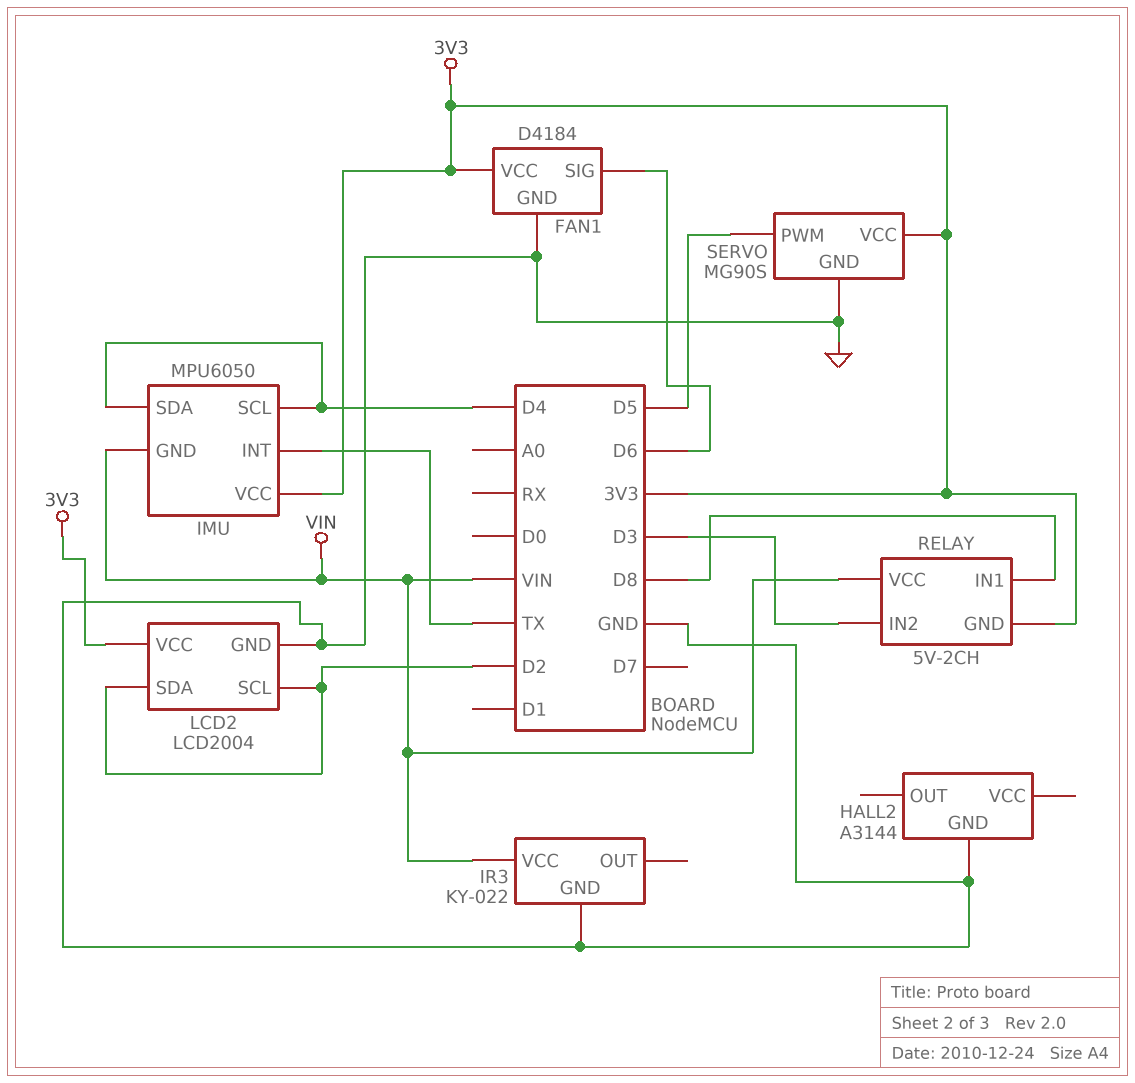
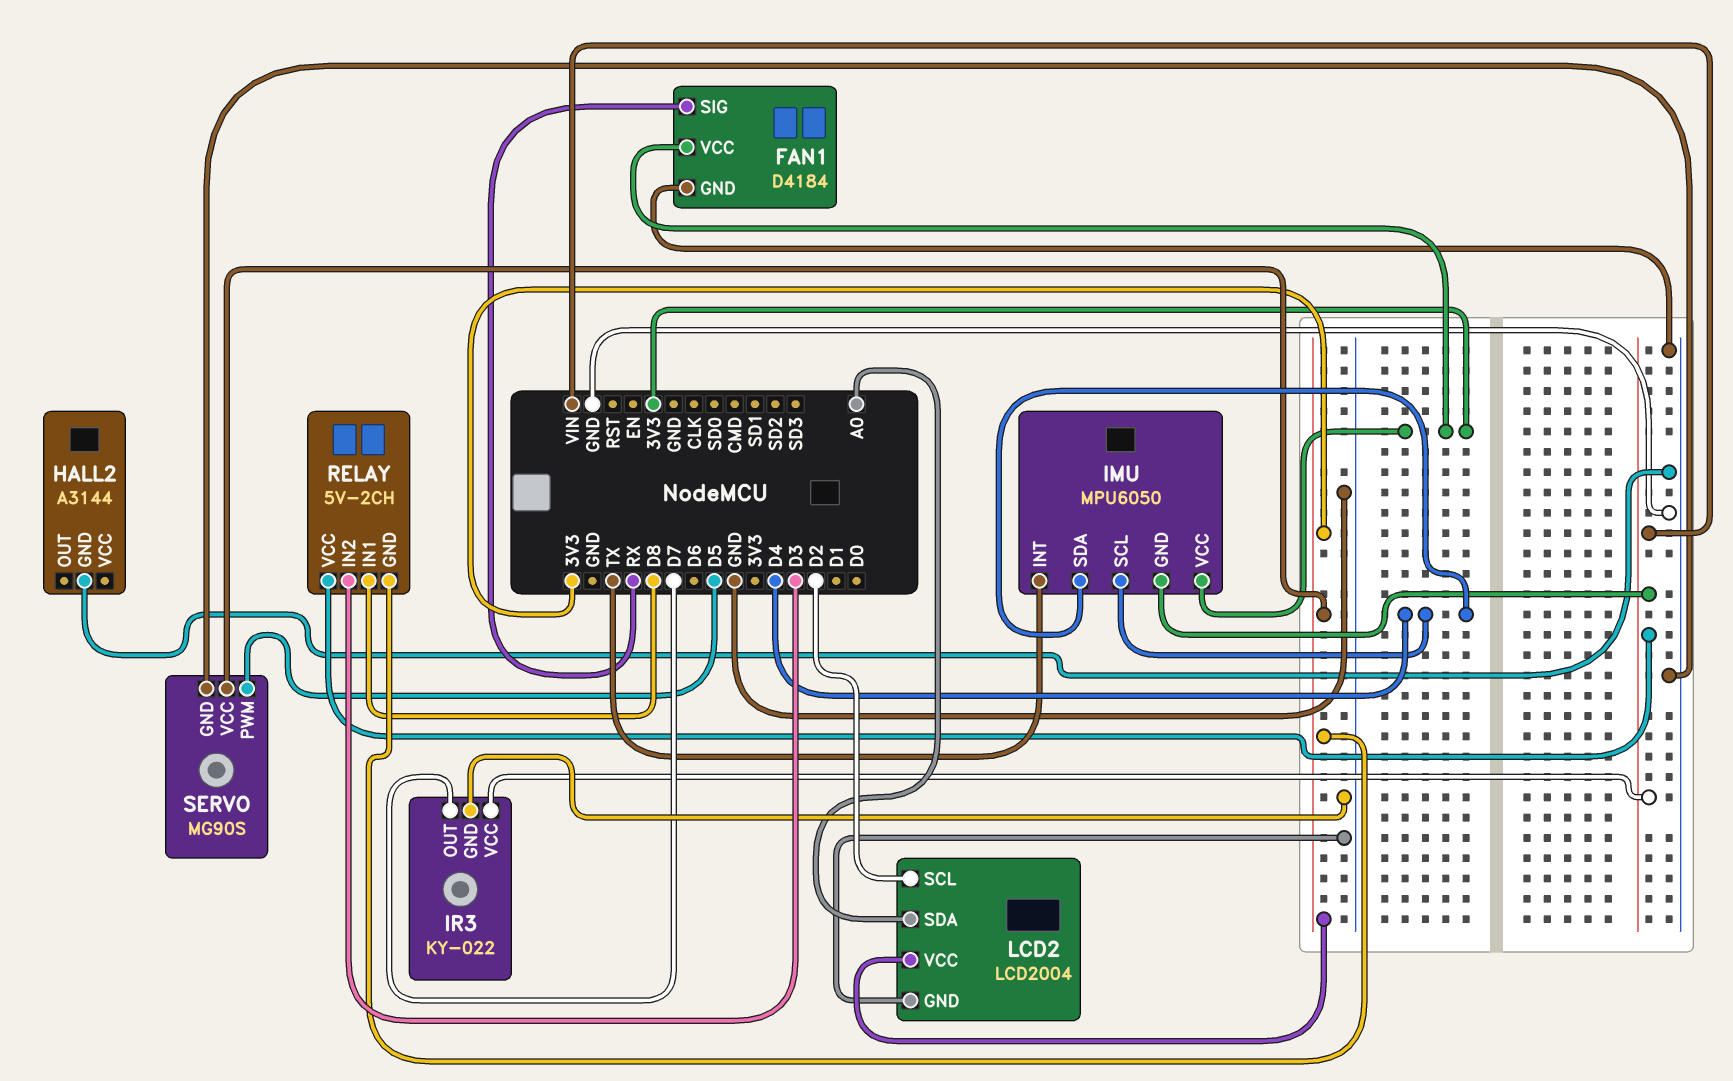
FAN1 pin SIG: D6 -> RX
IR3 pin OUT: none -> D7
LCD2 pin SDA: D2 -> A0

